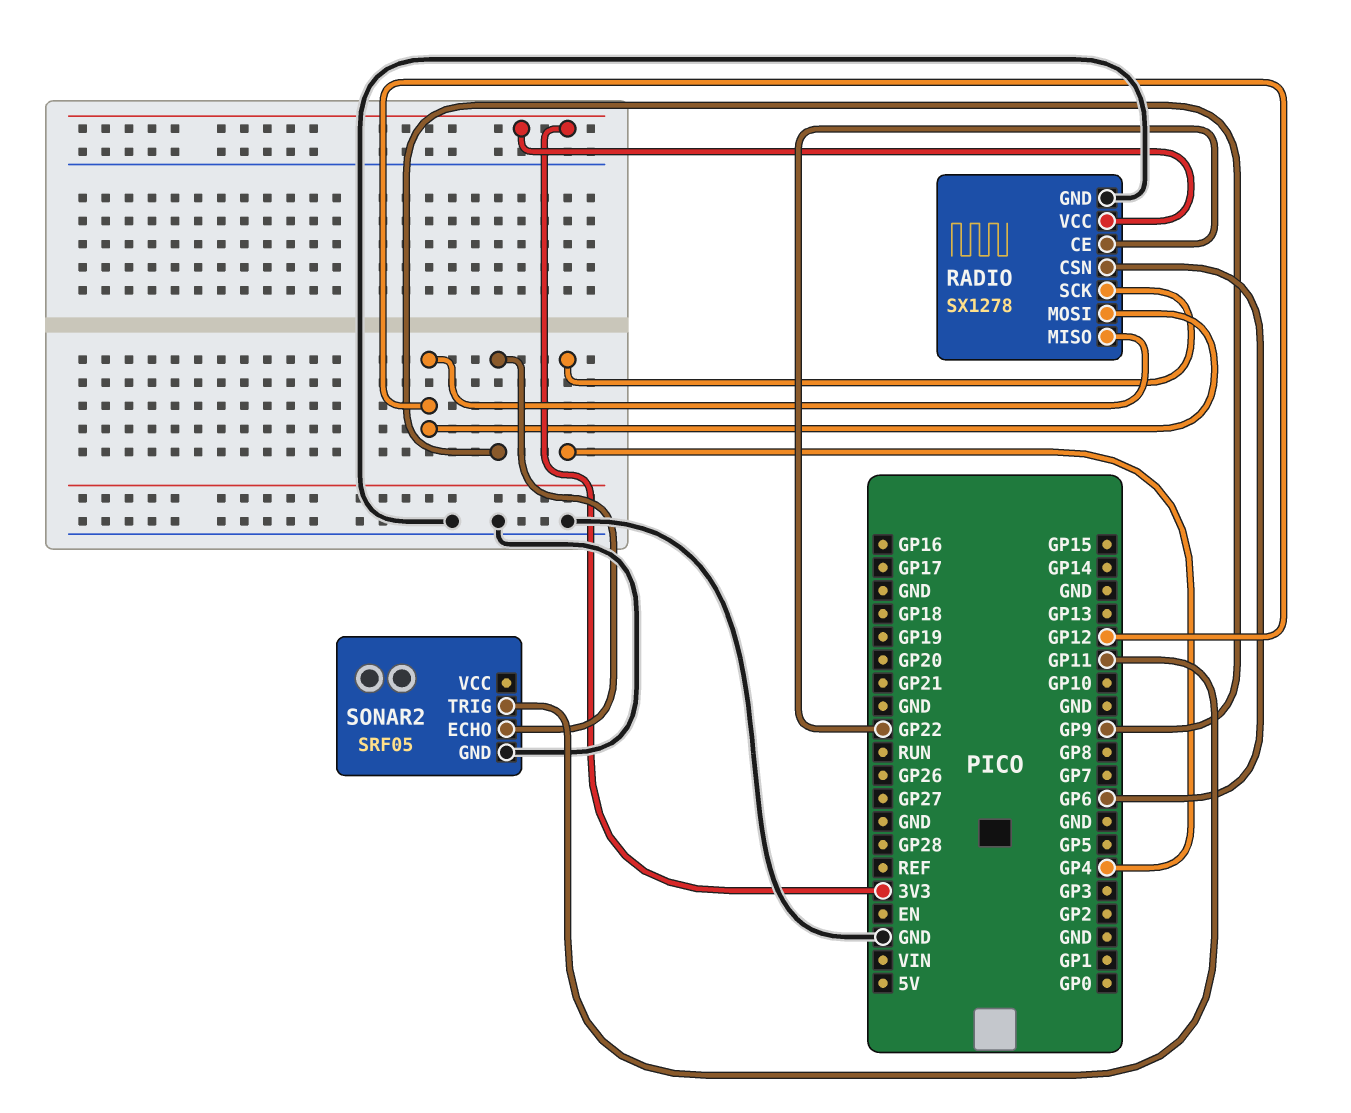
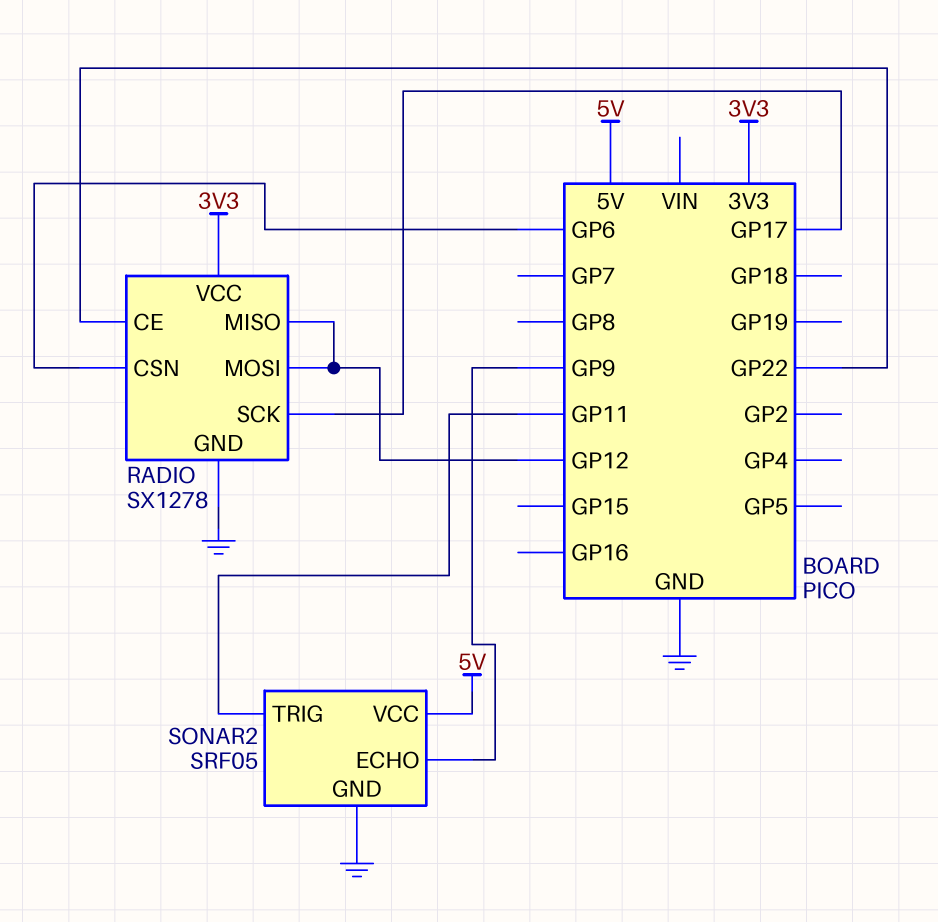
RADIO pin SCK: GP4 -> GP17
SONAR2 pin VCC: none -> 5V

